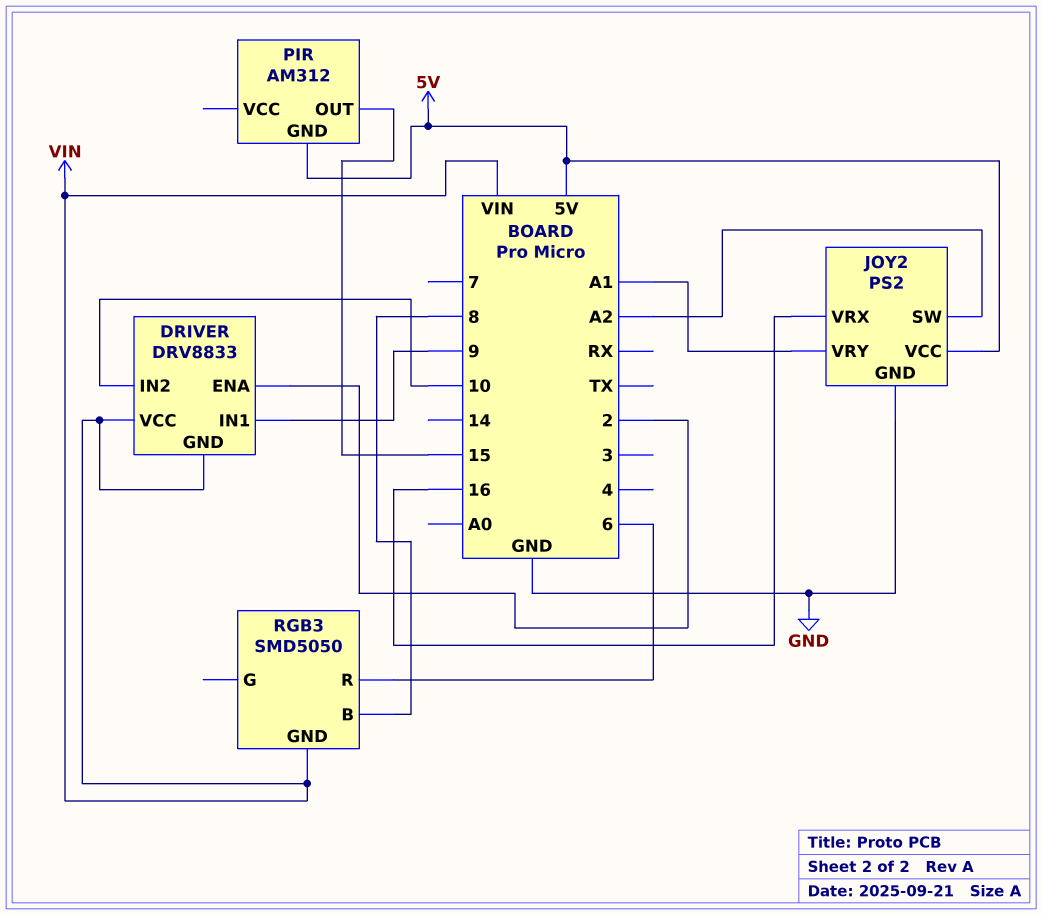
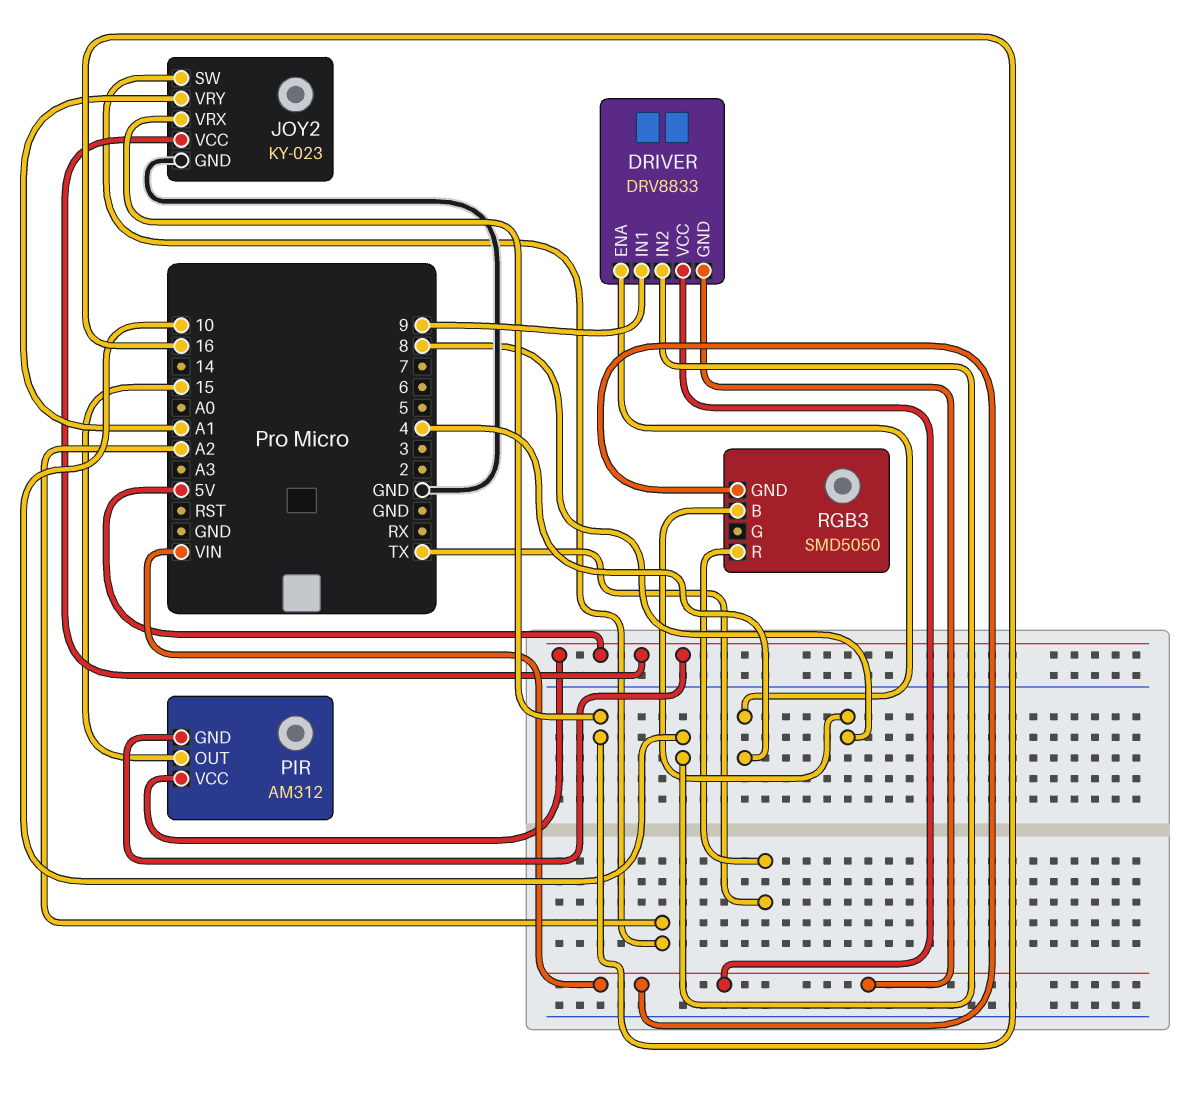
DRIVER pin ENA: 2 -> 4
JOY2: PS2 -> KY-023
PIR pin VCC: none -> 5V
RGB3 pin R: 6 -> TX

